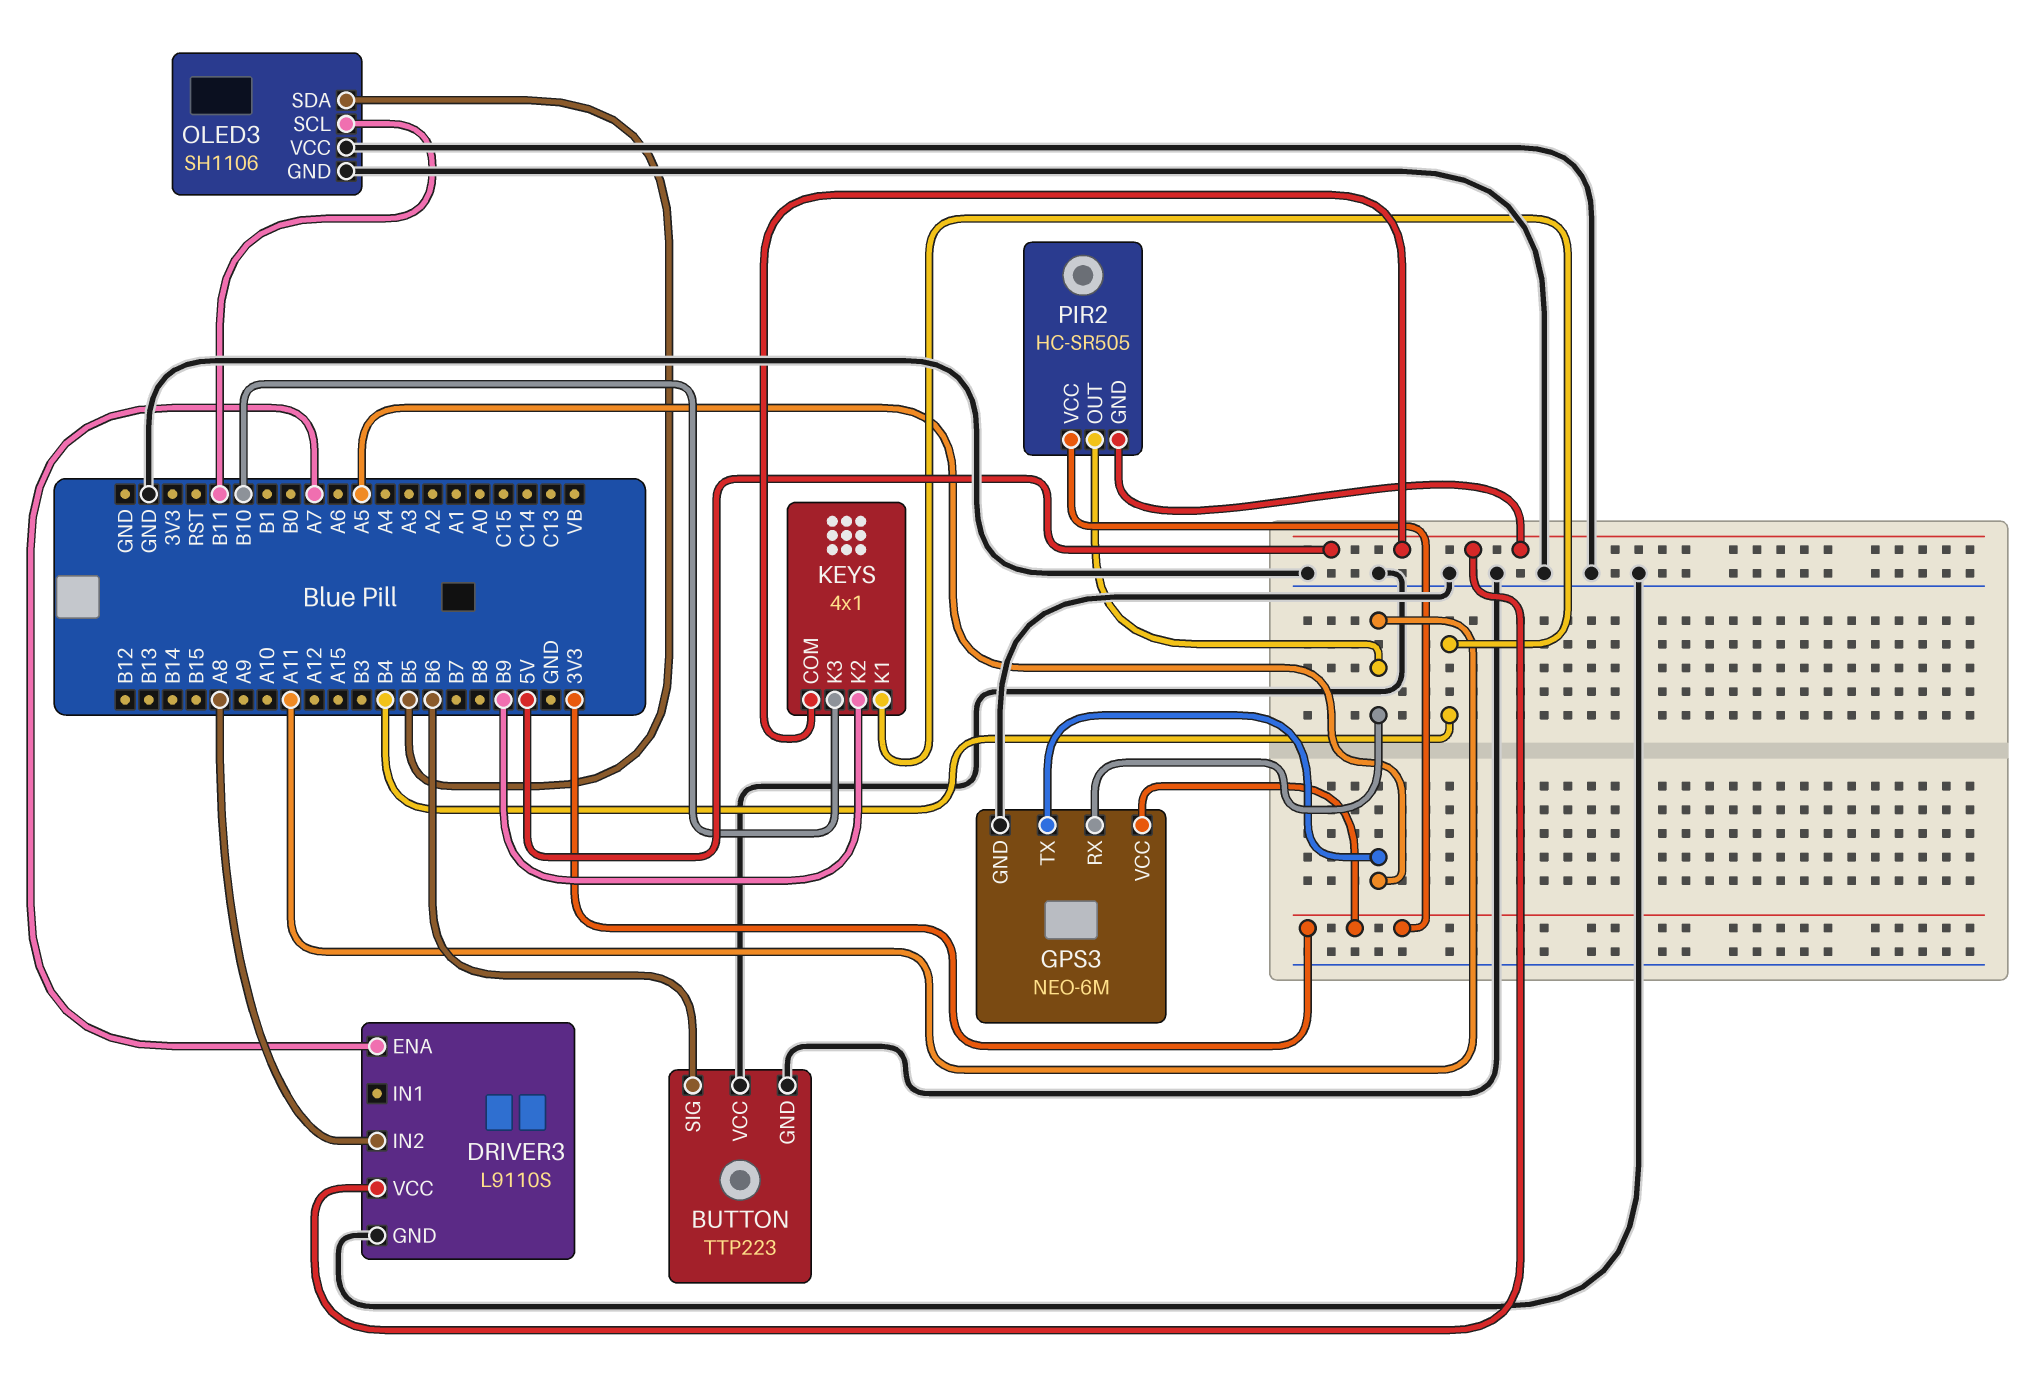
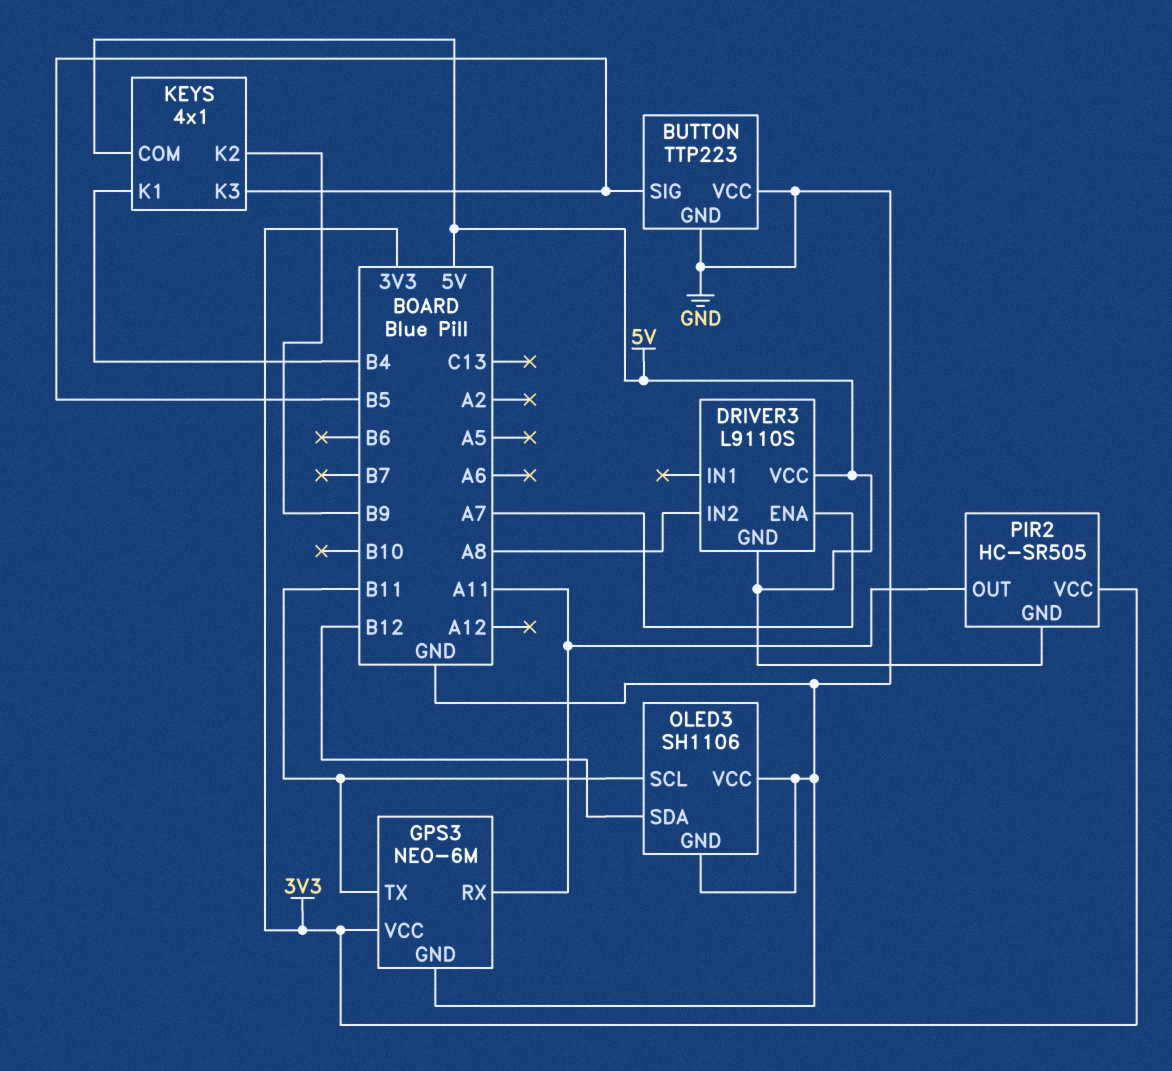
BUTTON pin SIG: B6 -> B5
DRIVER3 pin GND: GND -> 5V
GPS3 pin TX: A5 -> B11
KEYS pin K3: B10 -> B5
OLED3 pin SDA: B5 -> B12

